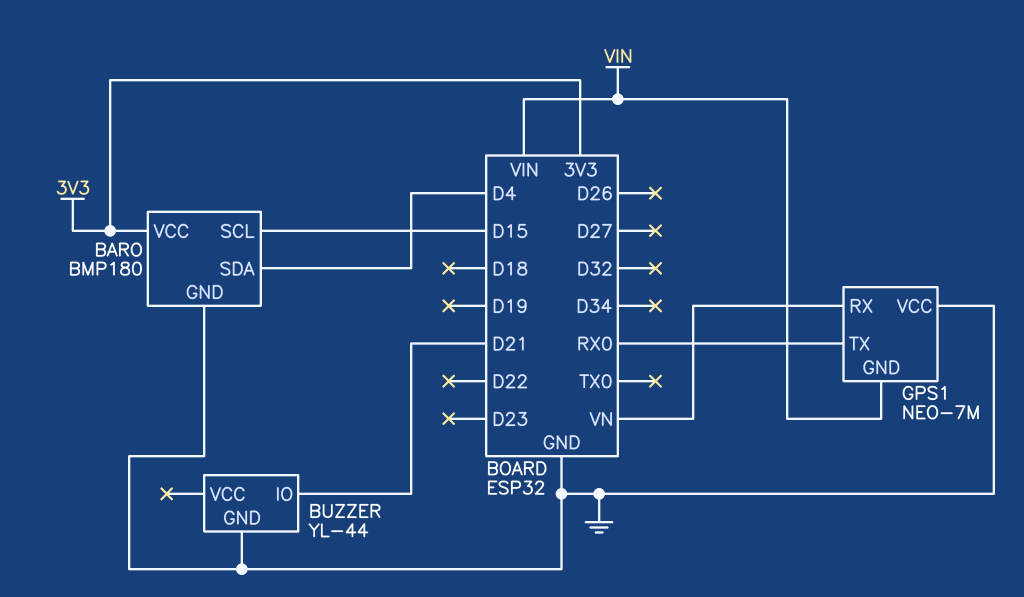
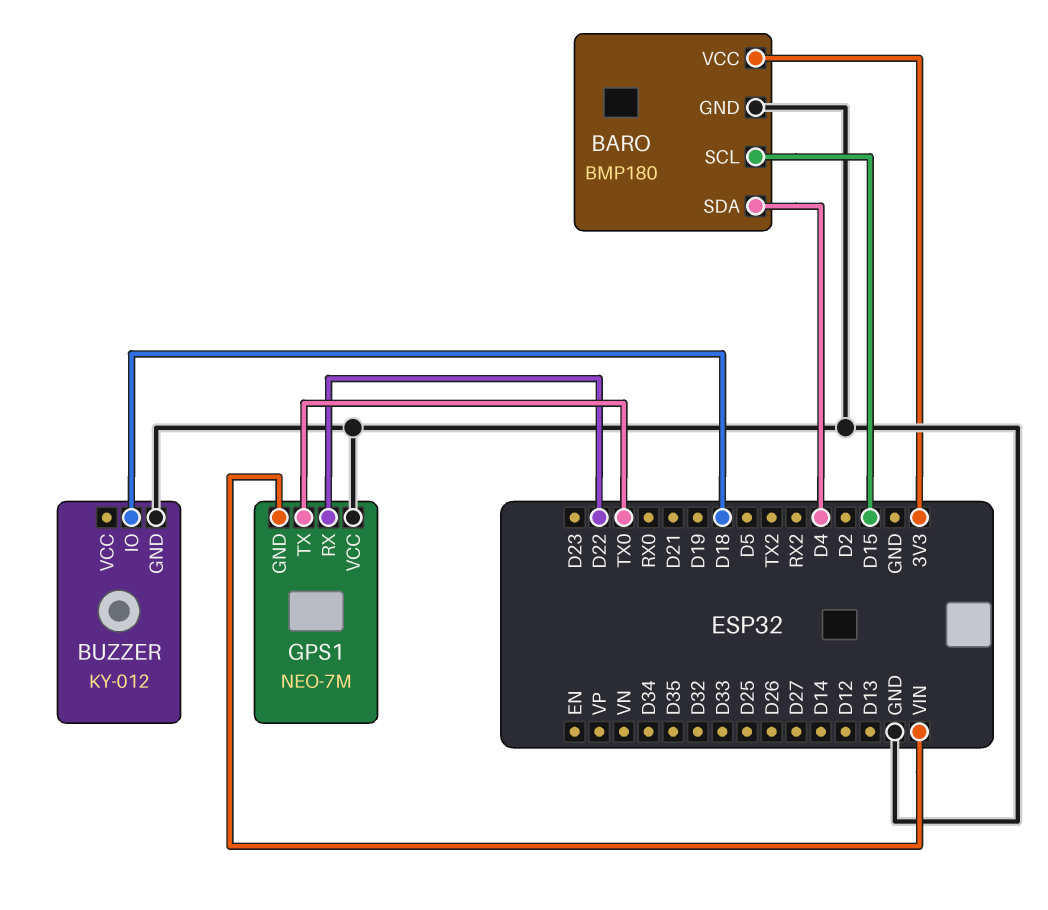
BUZZER: YL-44 -> KY-012
BUZZER pin IO: D21 -> D18
GPS1 pin RX: VN -> D22
GPS1 pin TX: RX0 -> TX0

